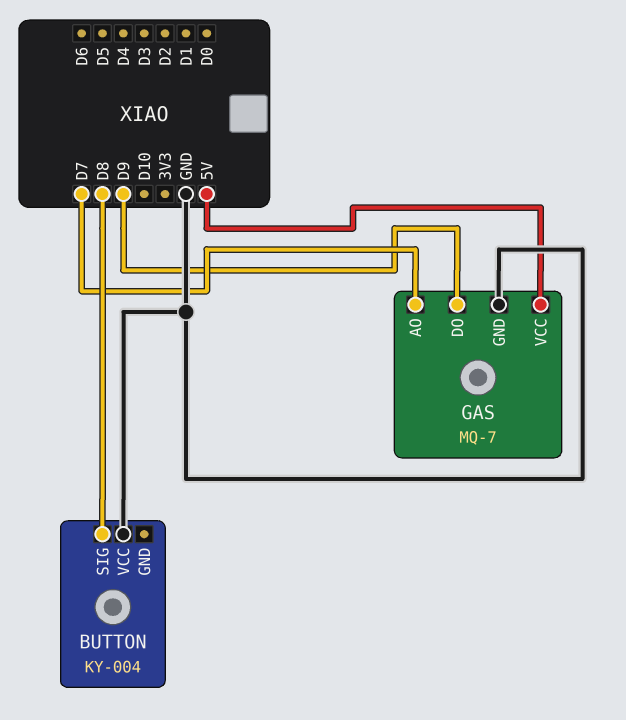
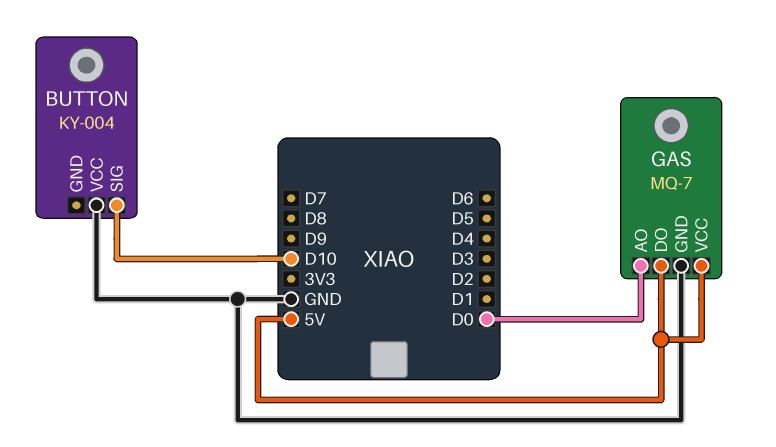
BUTTON pin SIG: D8 -> D10
GAS pin AO: D7 -> D0
GAS pin DO: D9 -> 5V

